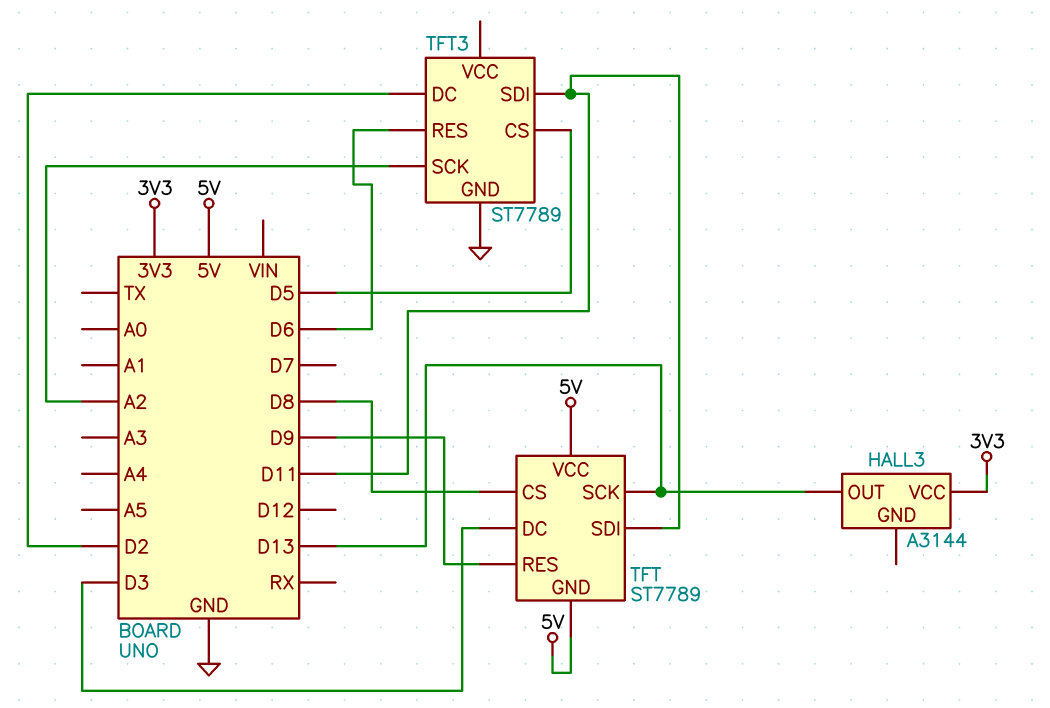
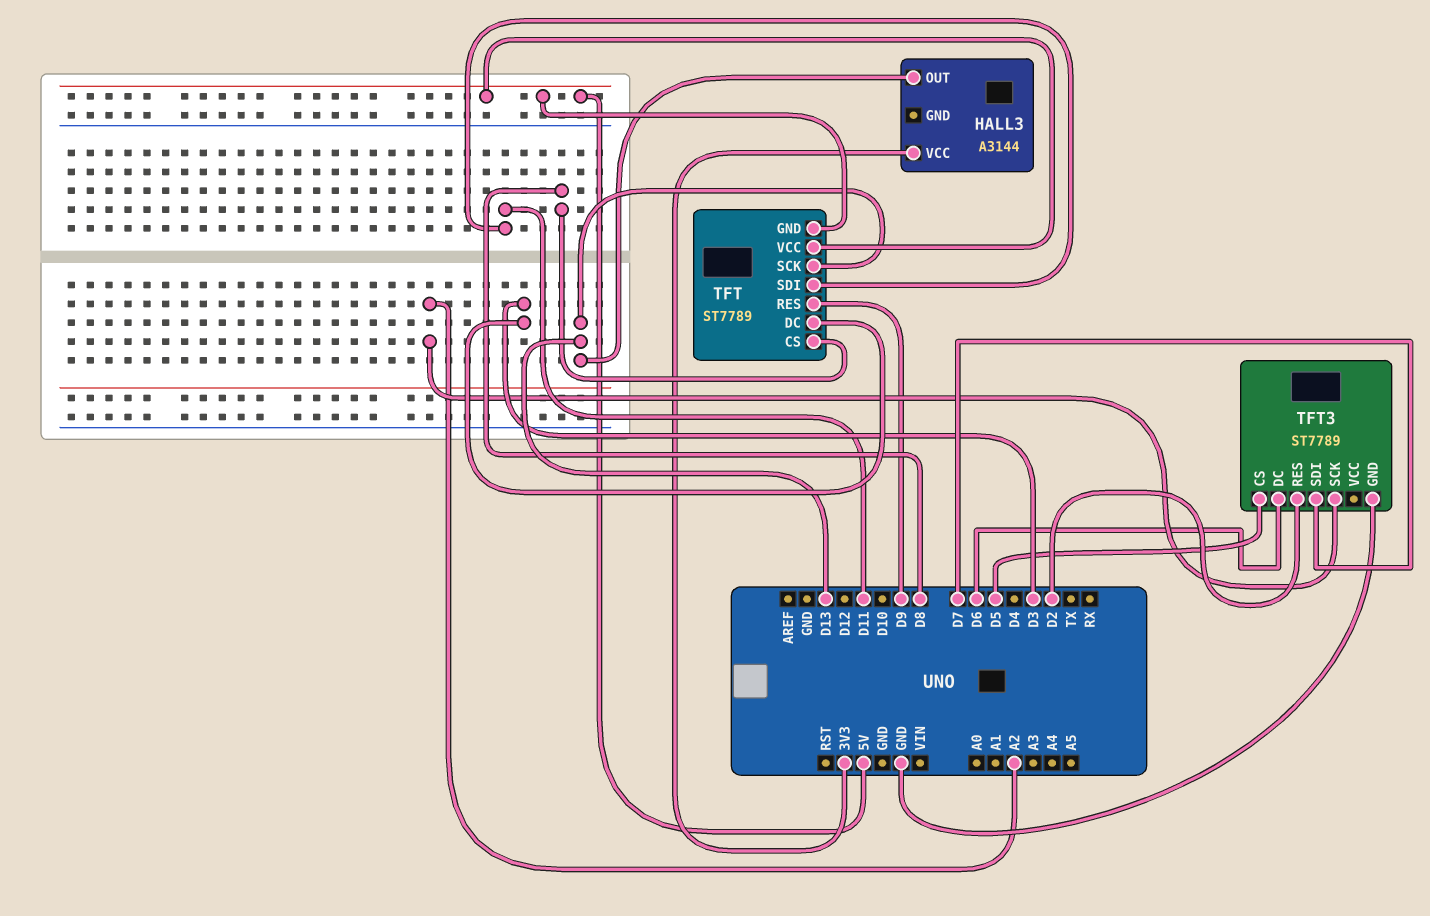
TFT3 pin DC: D2 -> D6
TFT3 pin RES: D6 -> D2
TFT3 pin SDI: D11 -> D7

